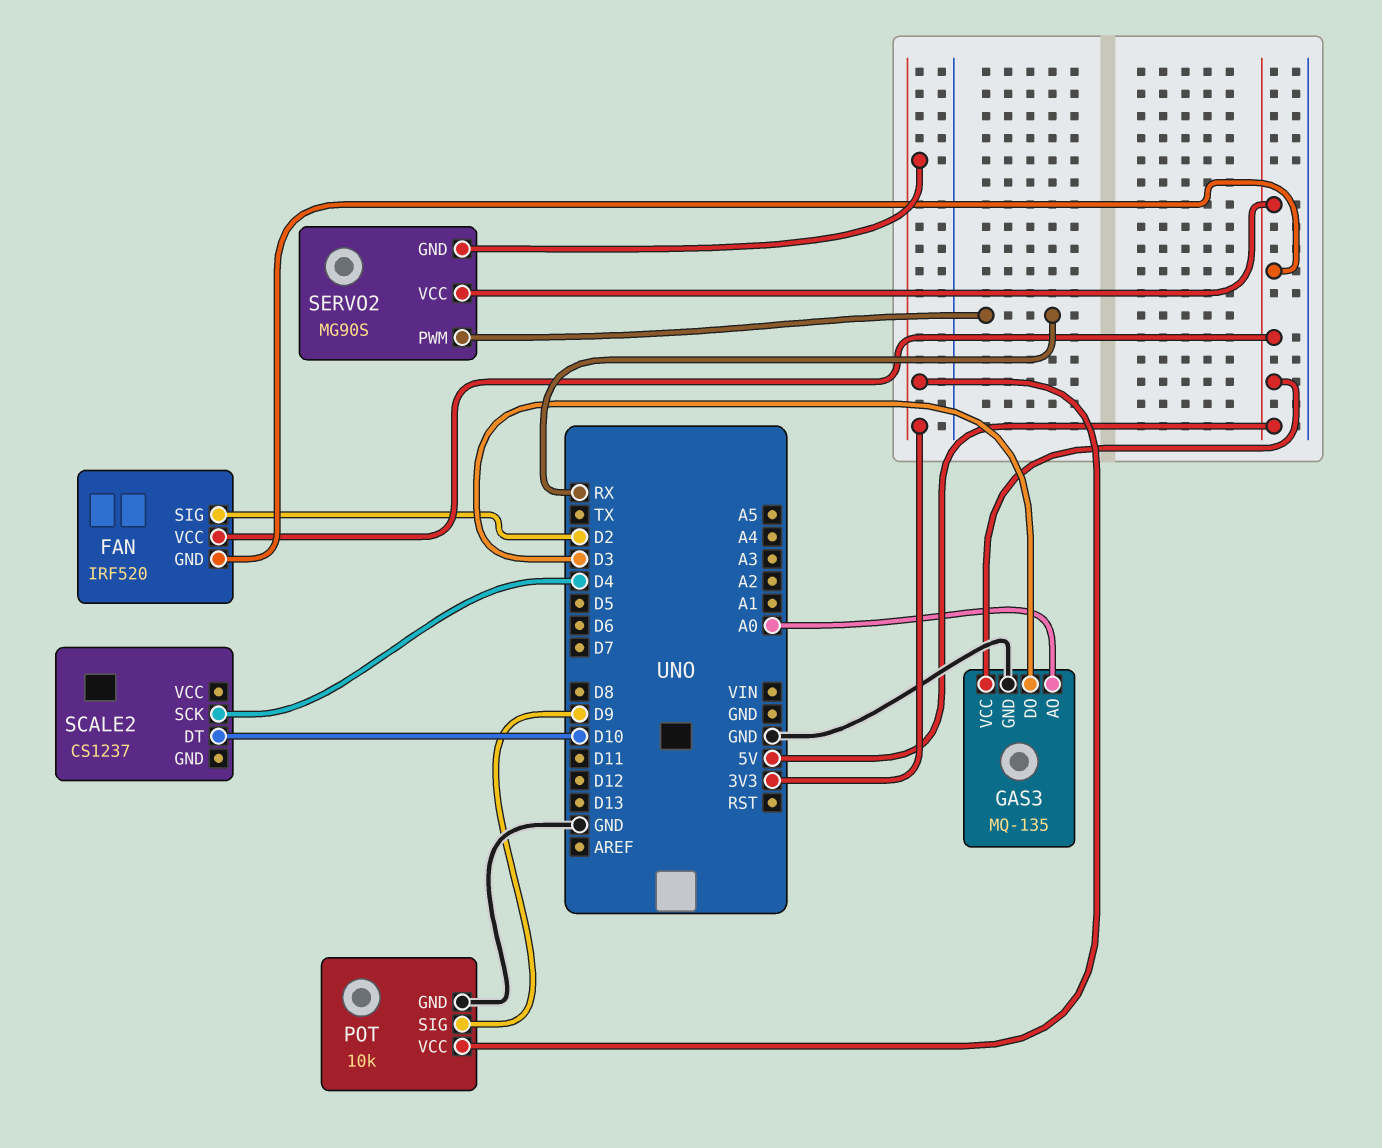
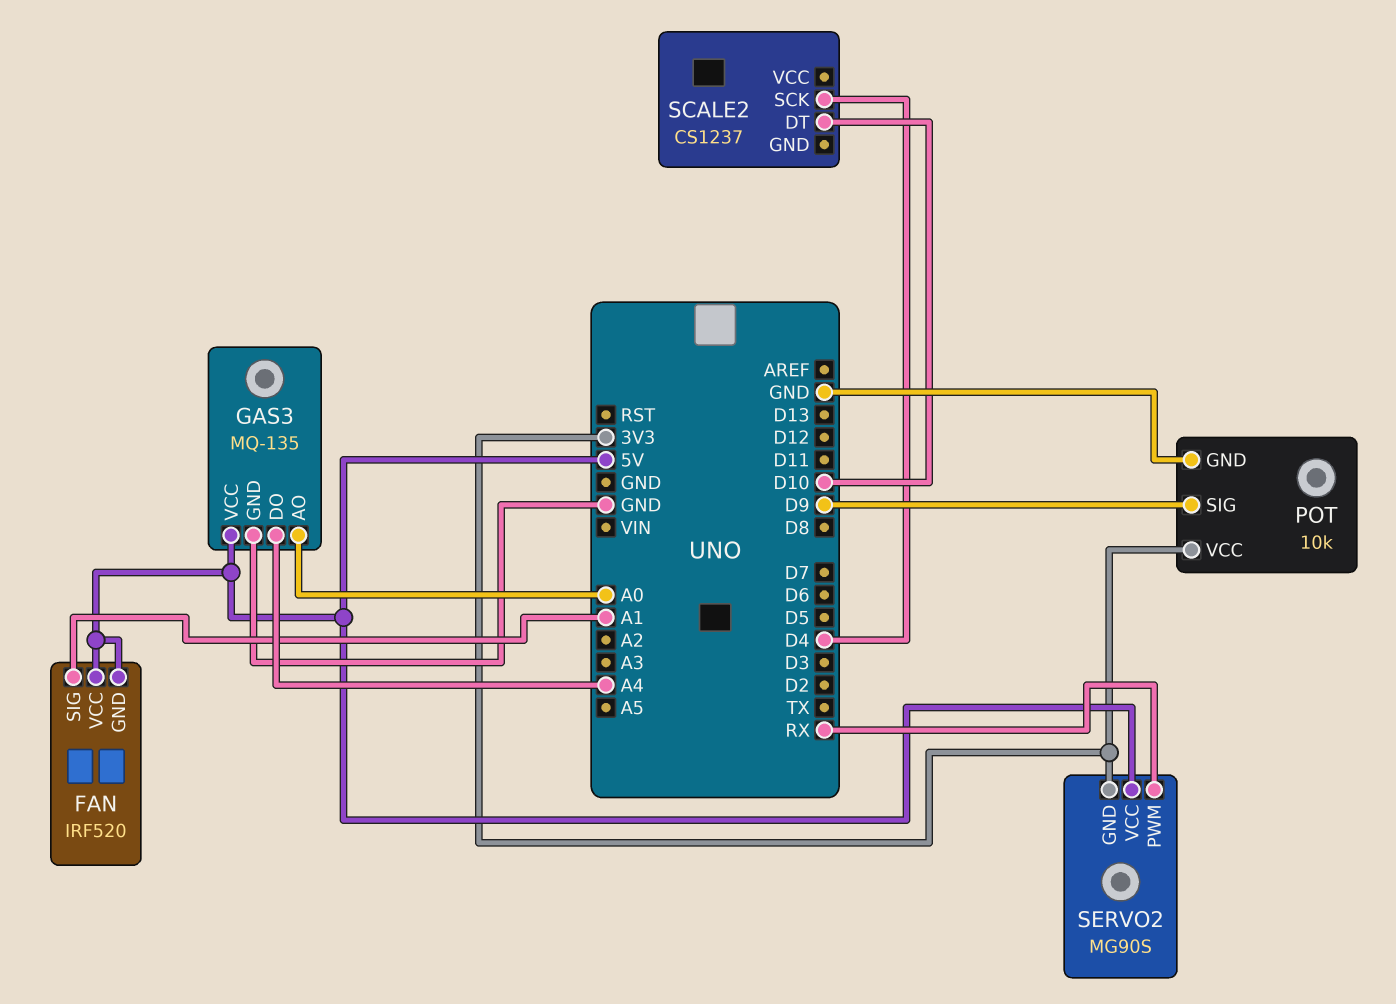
FAN pin SIG: D2 -> A1
GAS3 pin DO: D3 -> A4

